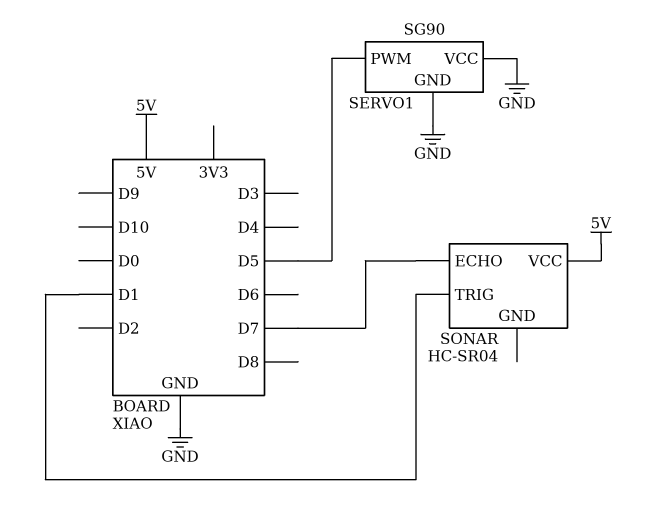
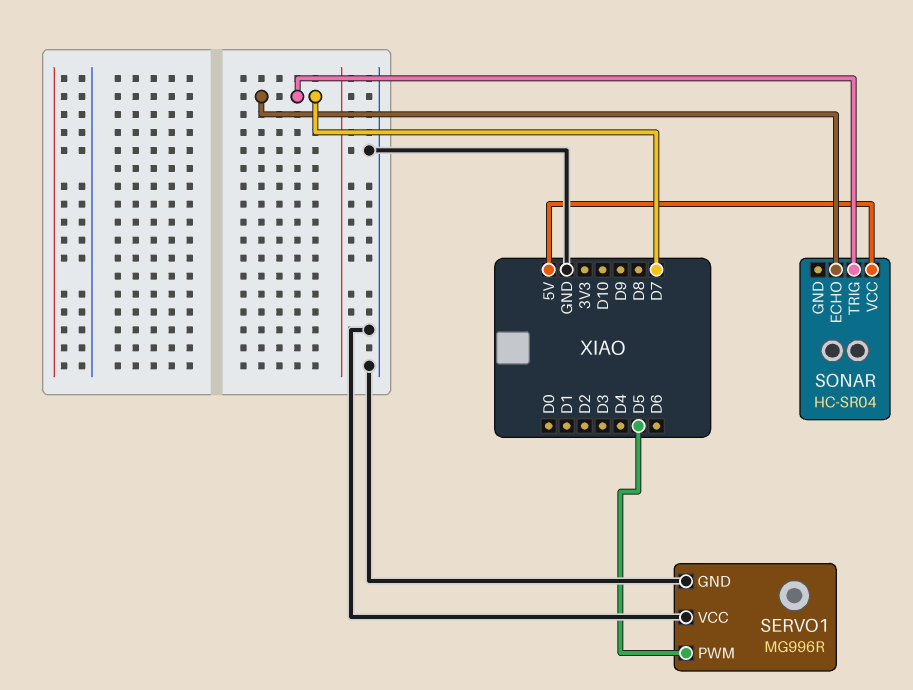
SERVO1: SG90 -> MG996R
SONAR pin TRIG: D1 -> D7

